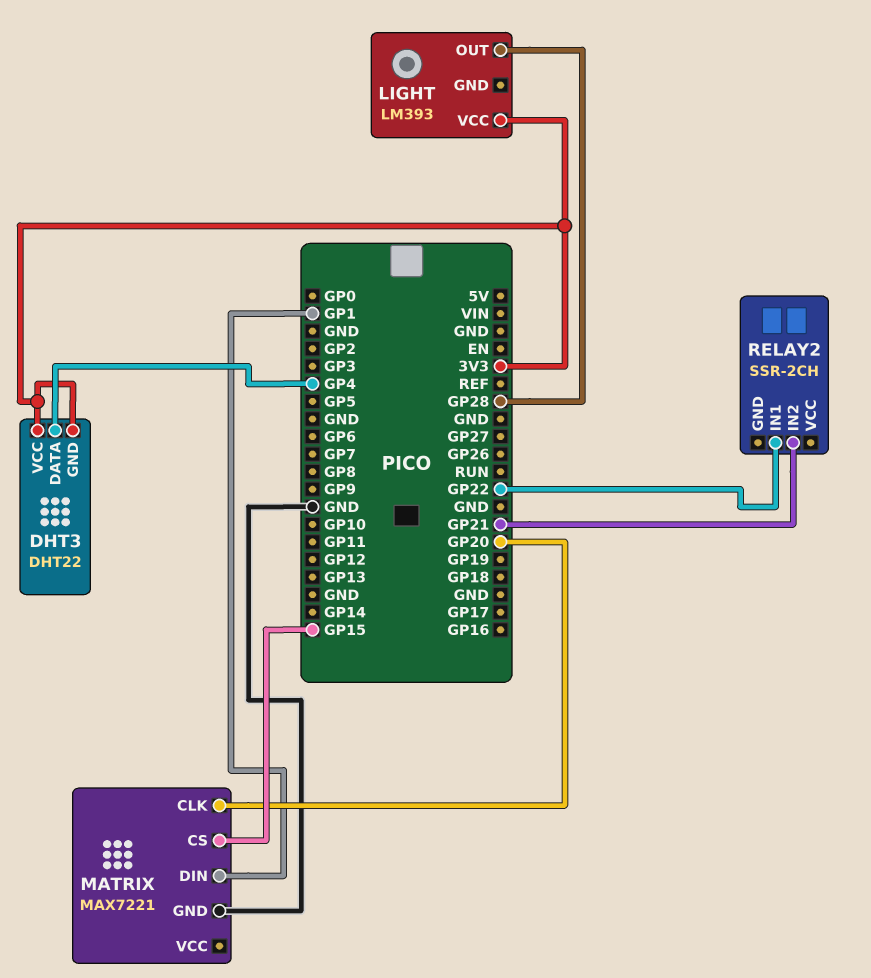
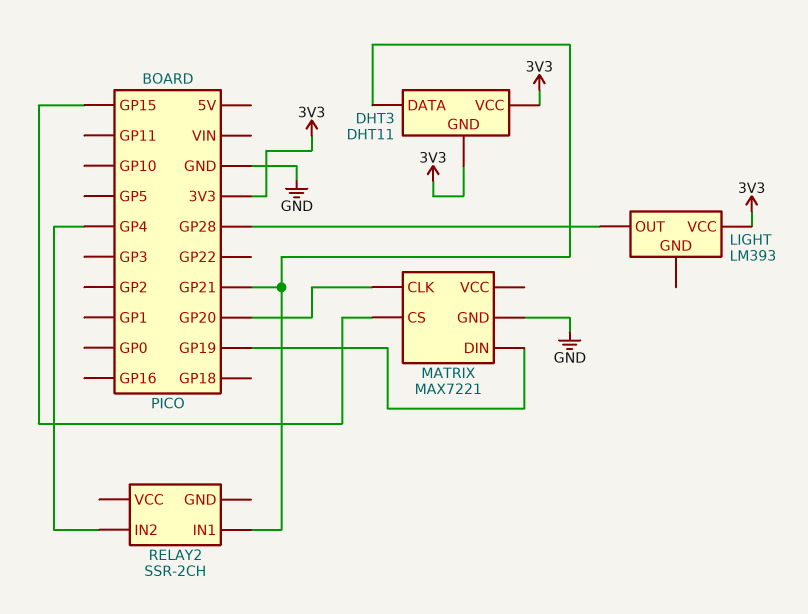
DHT3: DHT22 -> DHT11
DHT3 pin DATA: GP4 -> GP21
MATRIX pin DIN: GP1 -> GP19
RELAY2 pin IN1: GP22 -> GP21
RELAY2 pin IN2: GP21 -> GP4

